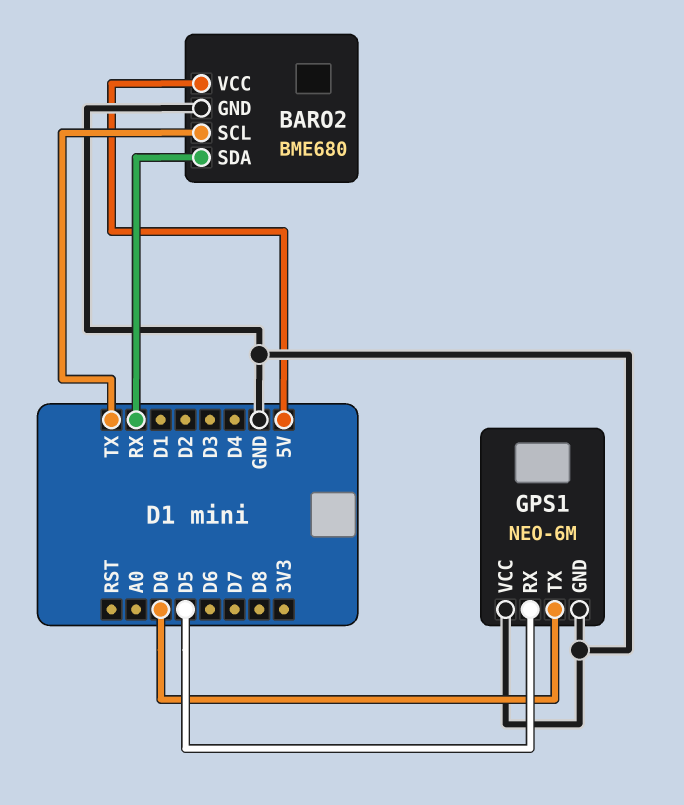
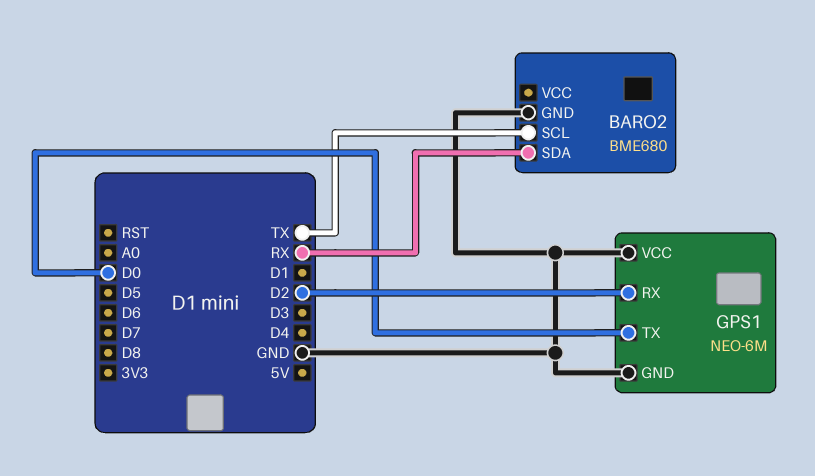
BARO2 pin VCC: 5V -> none
GPS1 pin RX: D5 -> D2

